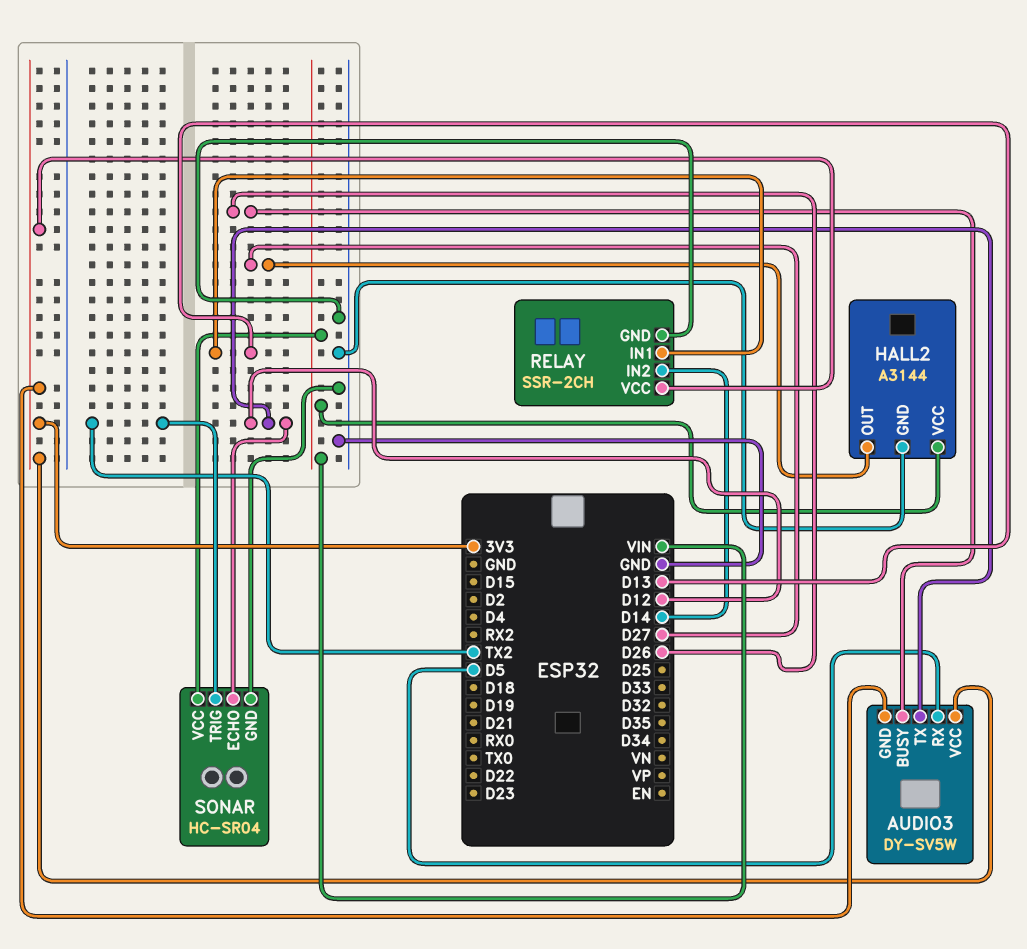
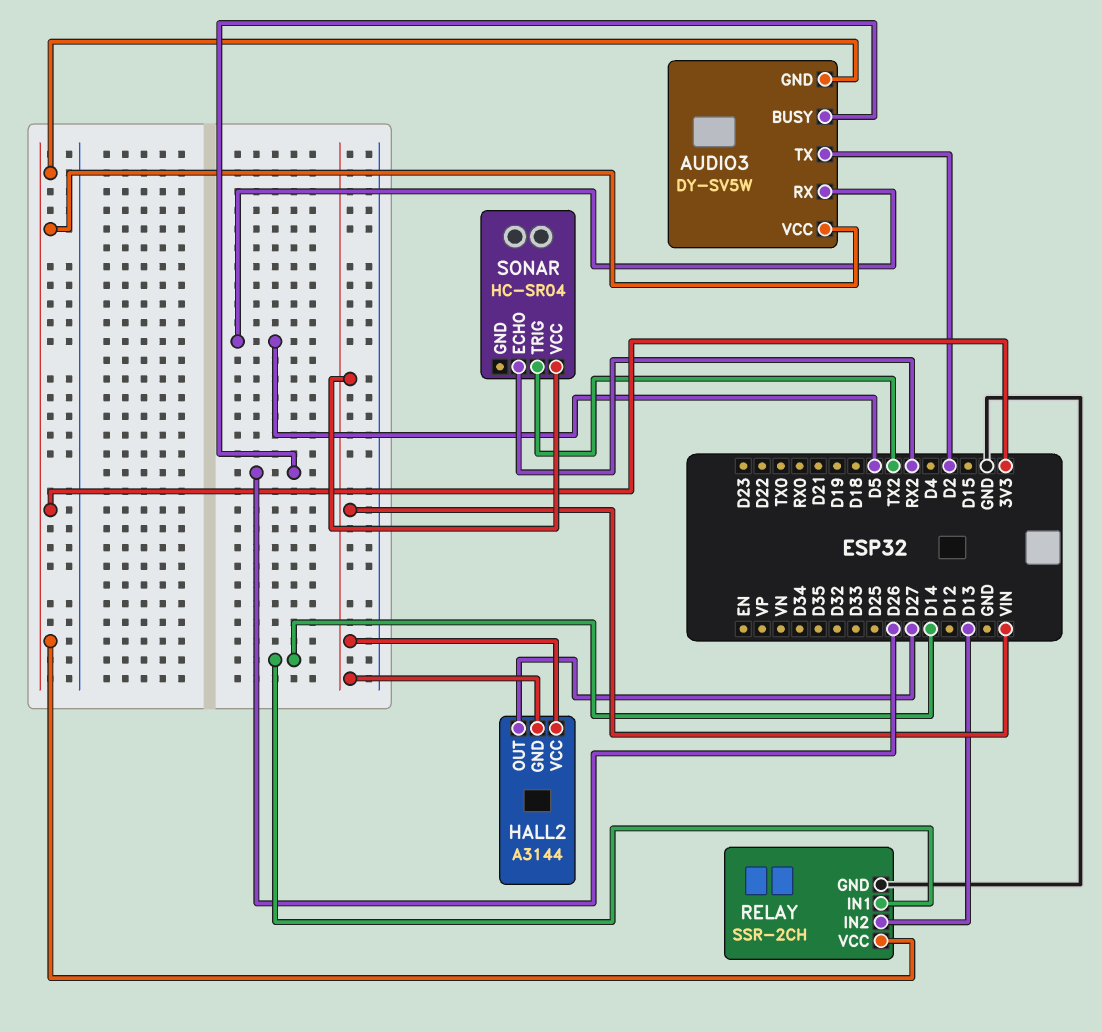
AUDIO3 pin TX: D12 -> D2
HALL2 pin GND: GND -> VIN
RELAY pin IN1: D13 -> D14
RELAY pin IN2: D14 -> D13
SONAR pin ECHO: D12 -> RX2
SONAR pin GND: GND -> none

